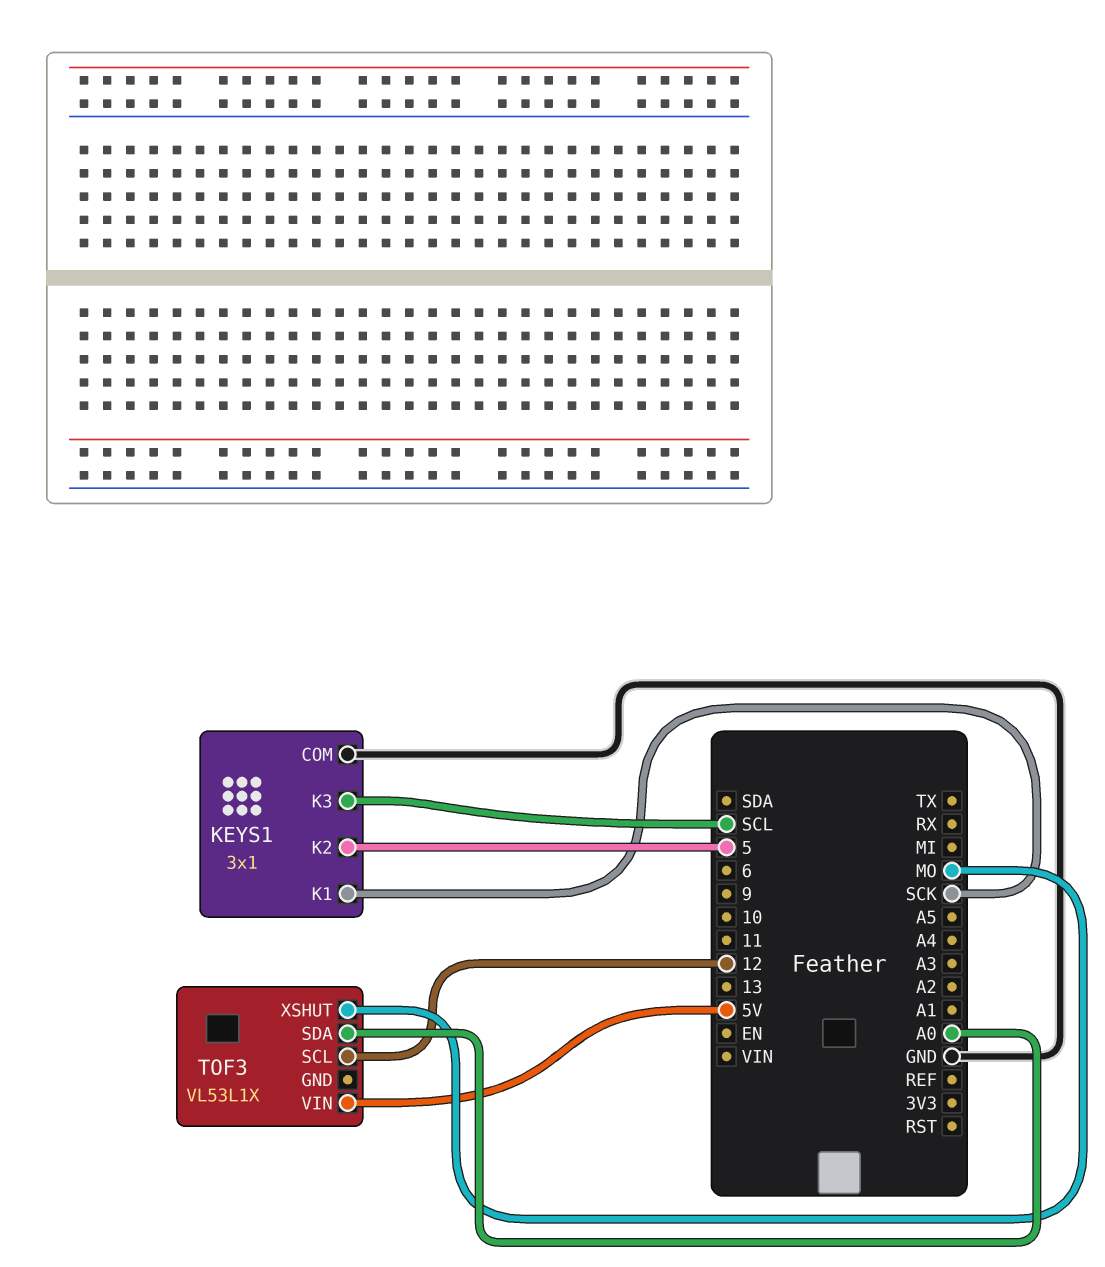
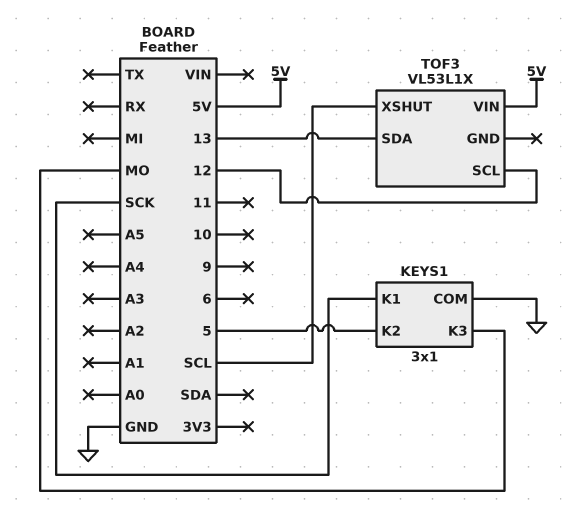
KEYS1 pin K3: SCL -> MO
TOF3 pin SDA: A0 -> 13
TOF3 pin XSHUT: MO -> SCL

